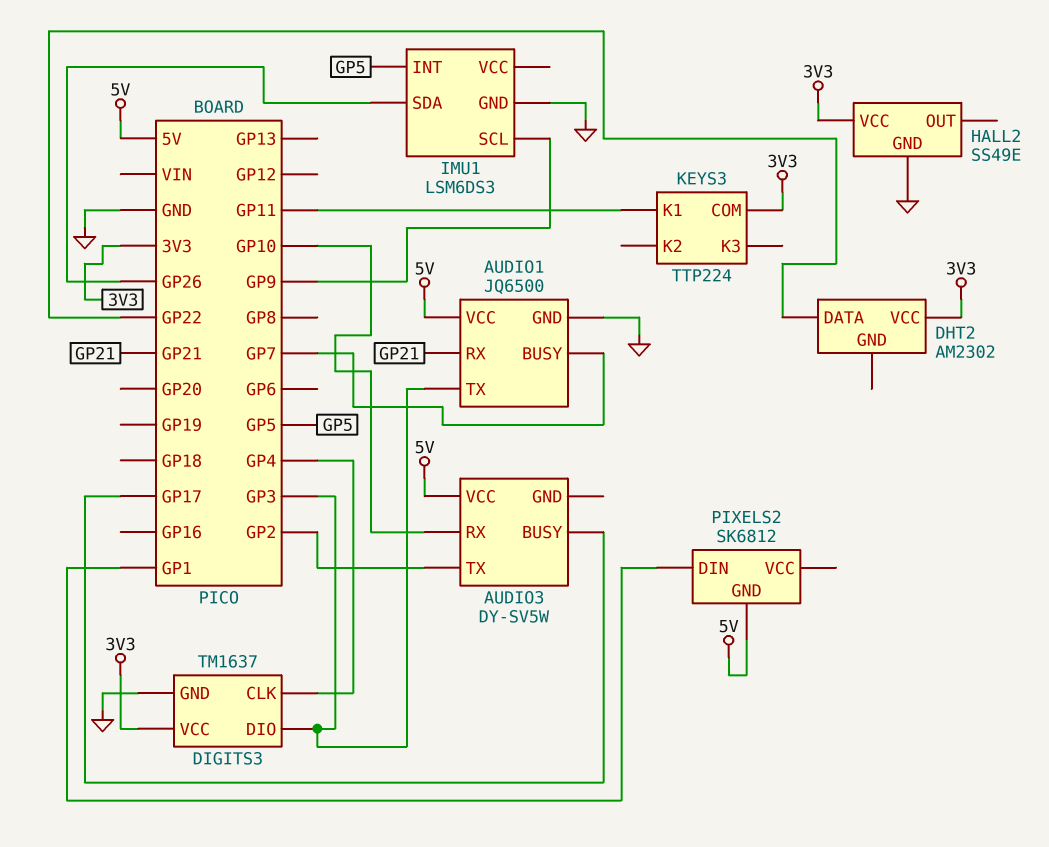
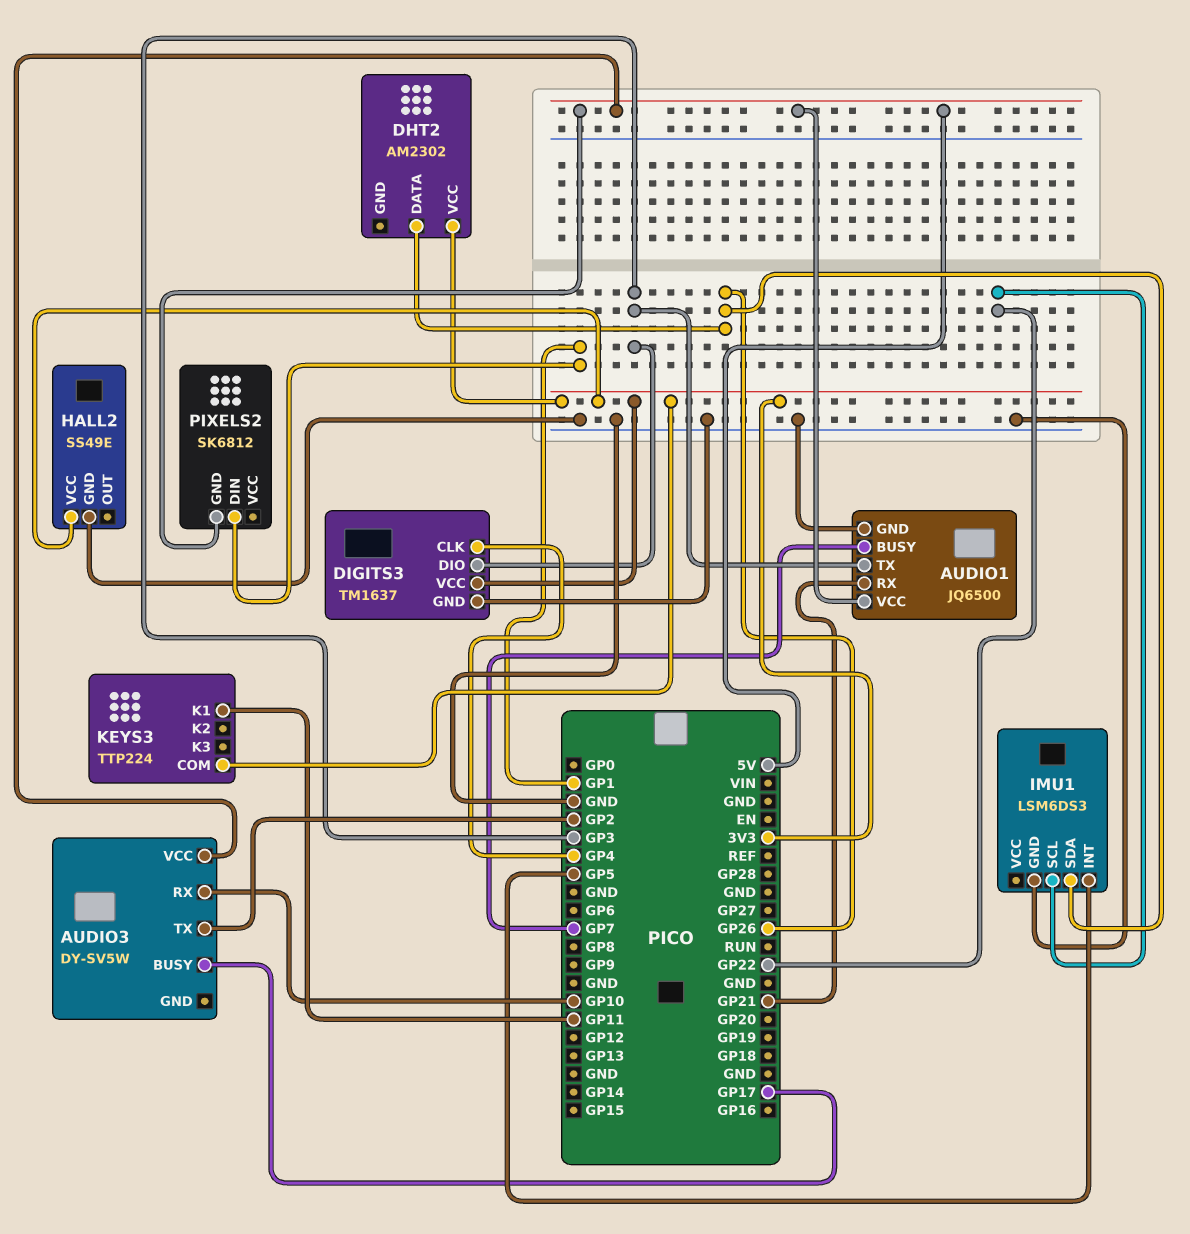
DHT2 pin DATA: GP22 -> GP26
IMU1 pin SCL: GP9 -> GP22

